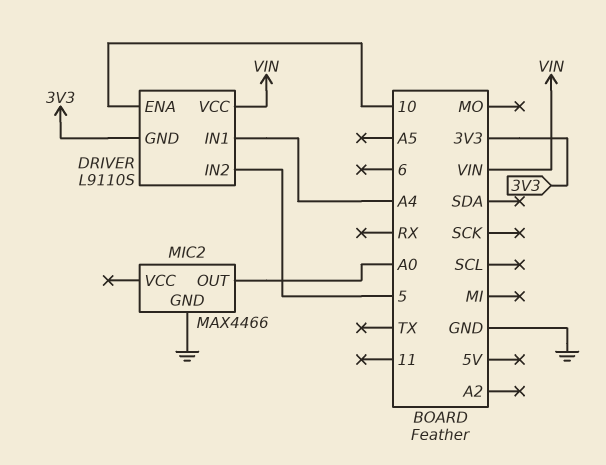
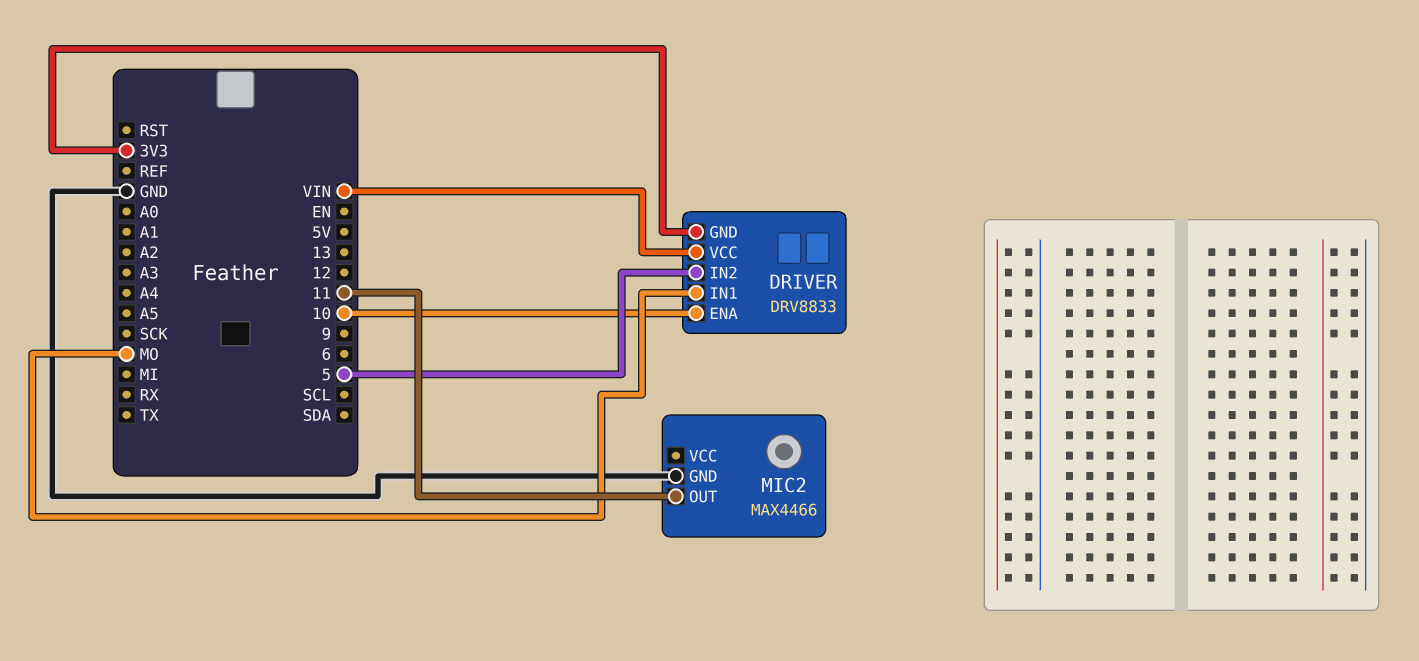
DRIVER: L9110S -> DRV8833
DRIVER pin IN1: A4 -> MO
MIC2 pin OUT: A0 -> 11

